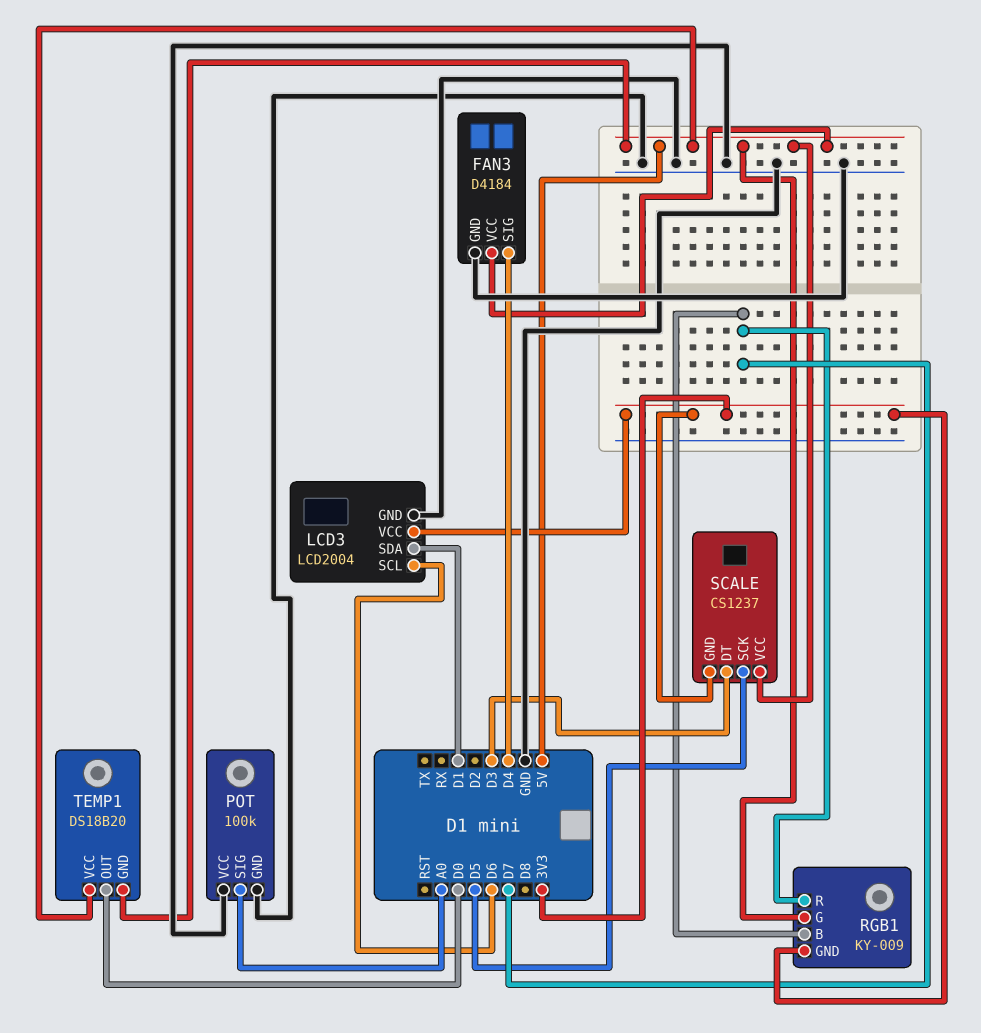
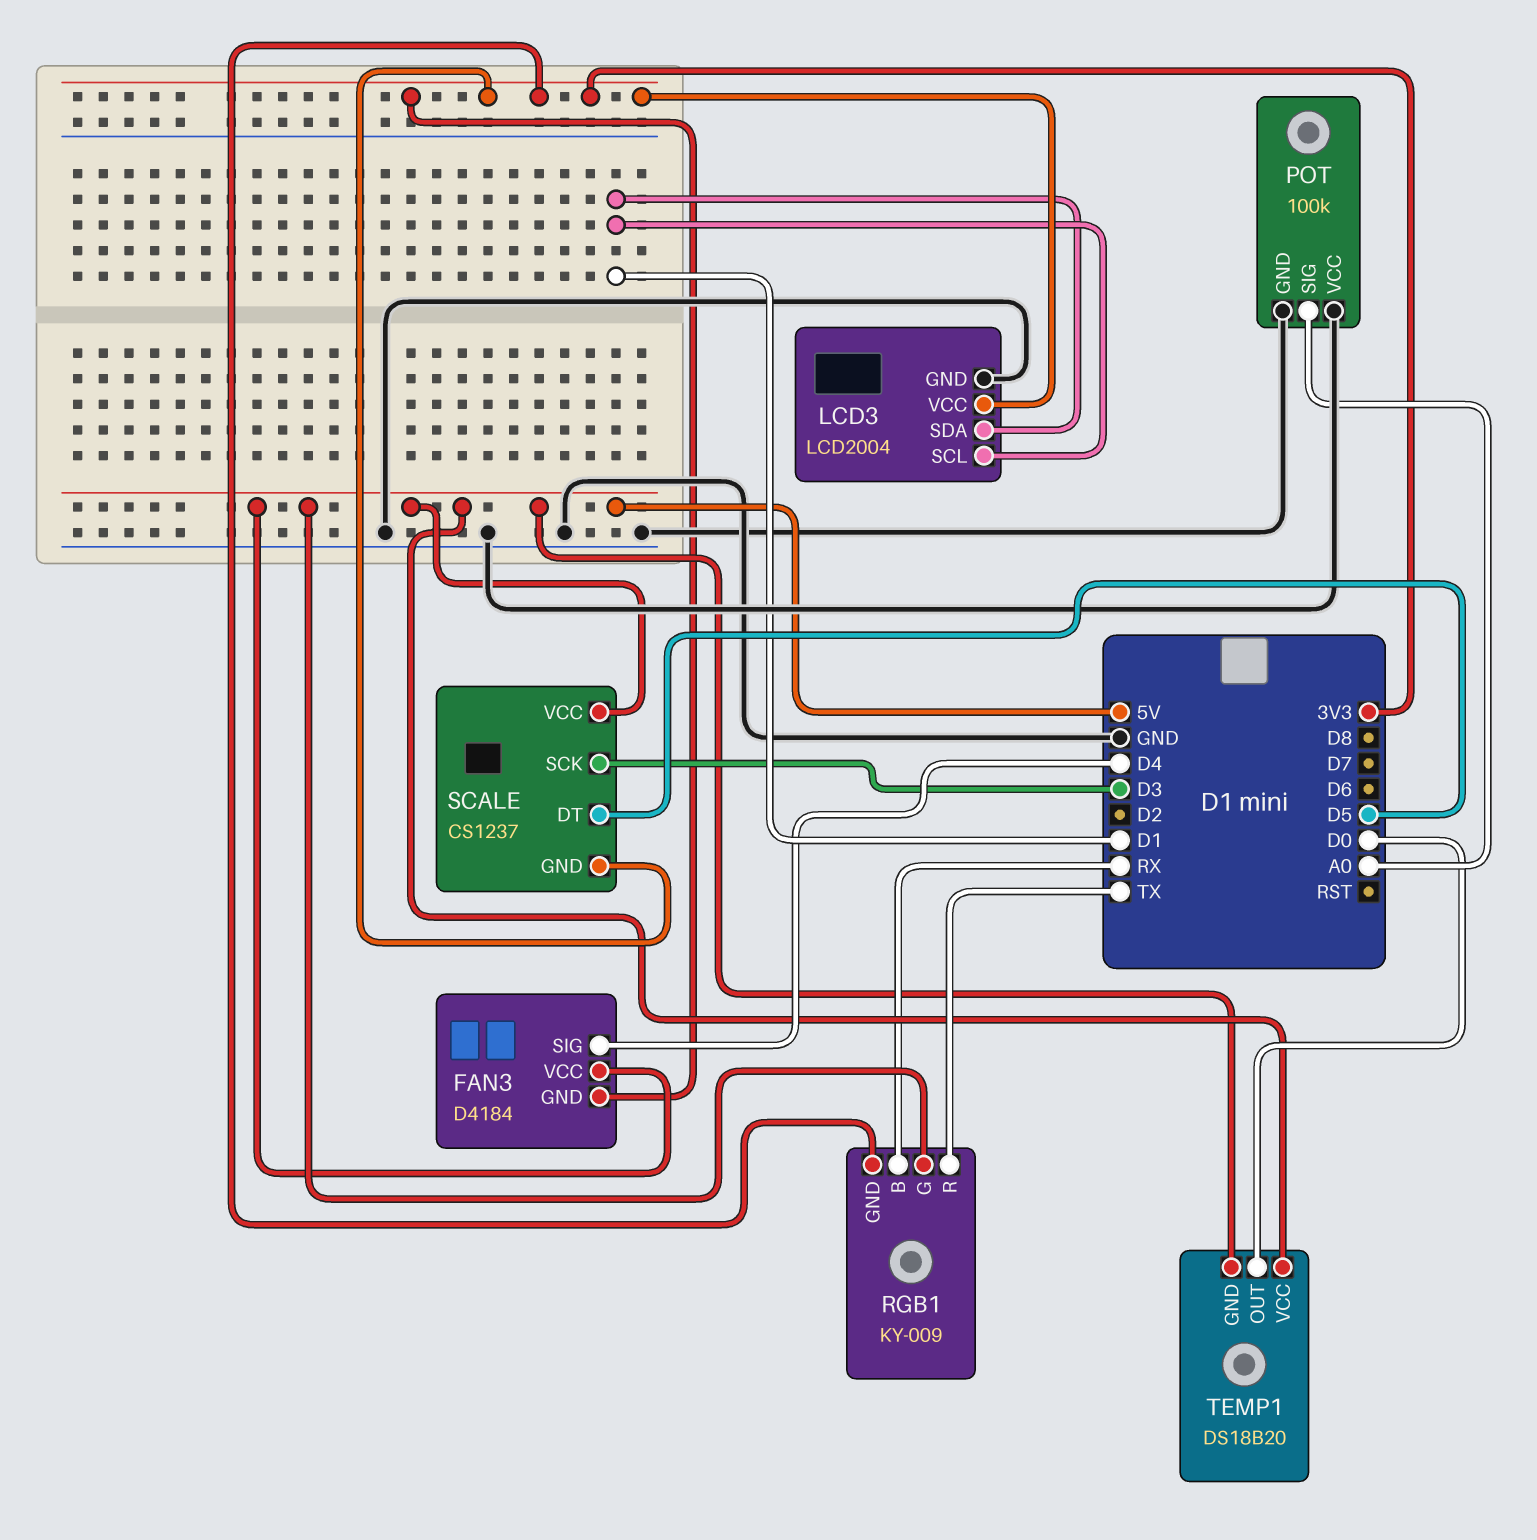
FAN3 pin GND: GND -> 3V3
LCD3 pin SCL: D6 -> D1
RGB1 pin B: D7 -> RX
RGB1 pin R: D7 -> TX
SCALE pin DT: D3 -> D5
SCALE pin SCK: D5 -> D3

